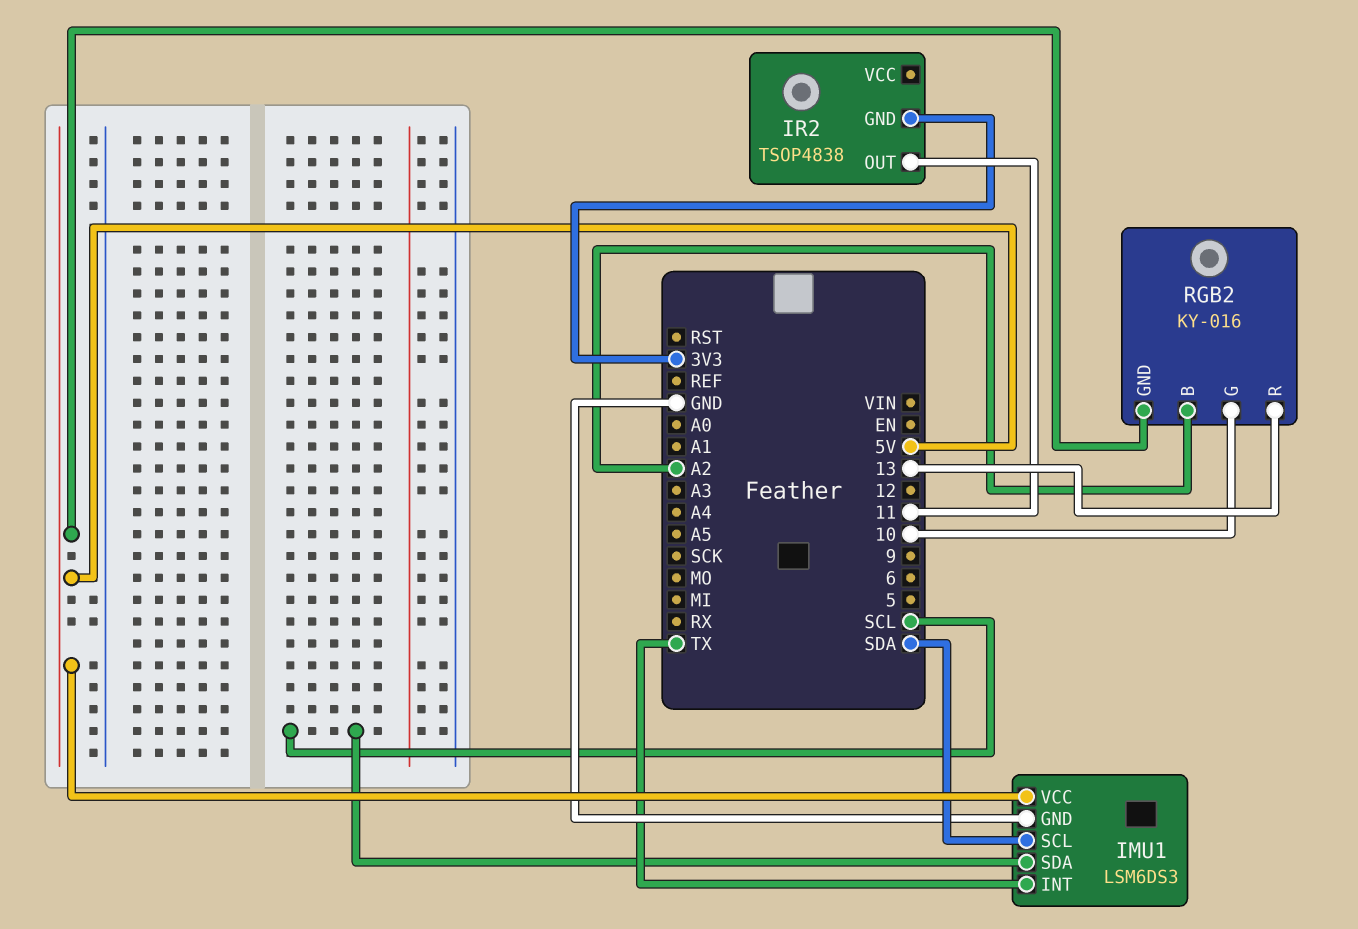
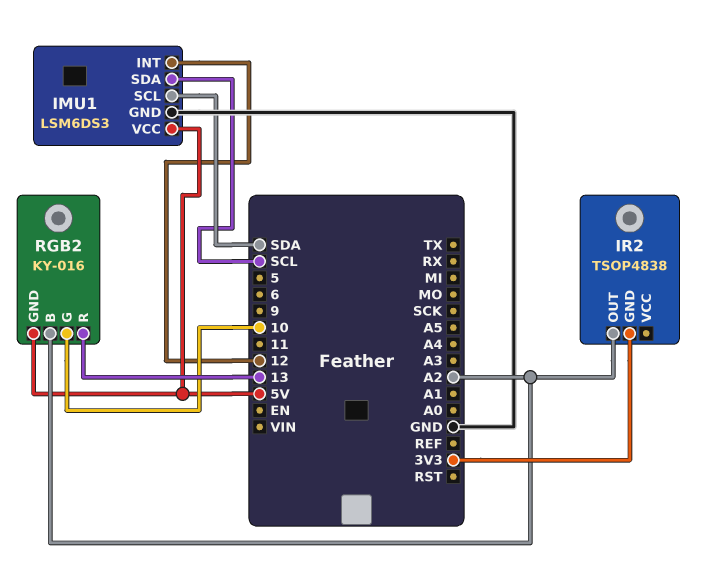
IMU1 pin INT: TX -> 12
IR2 pin OUT: 11 -> A2

